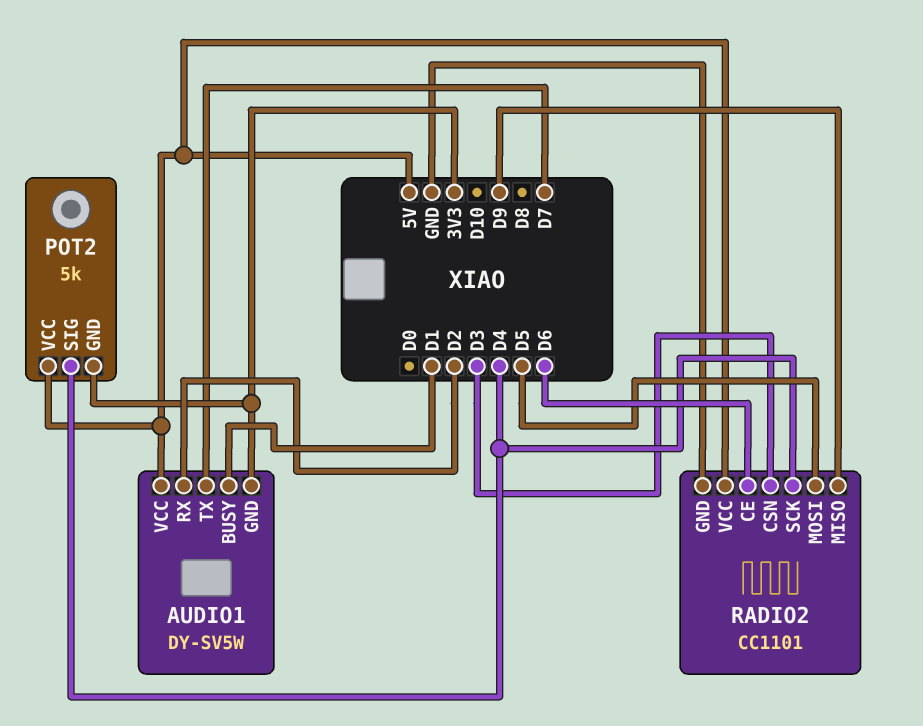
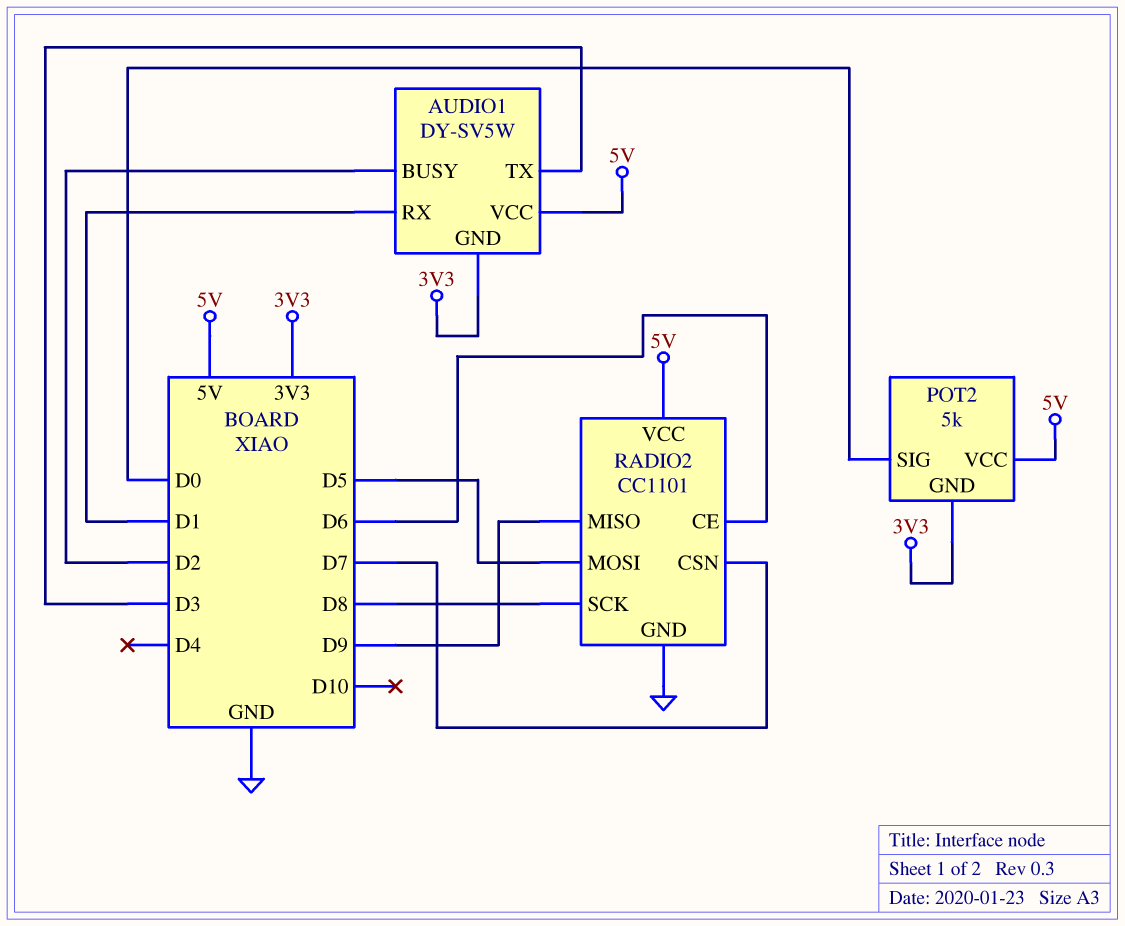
AUDIO1 pin BUSY: D1 -> D2
AUDIO1 pin RX: D2 -> D1
AUDIO1 pin TX: D7 -> D3
POT2 pin SIG: D4 -> D0
RADIO2 pin CSN: D3 -> D7
RADIO2 pin SCK: D4 -> D8

